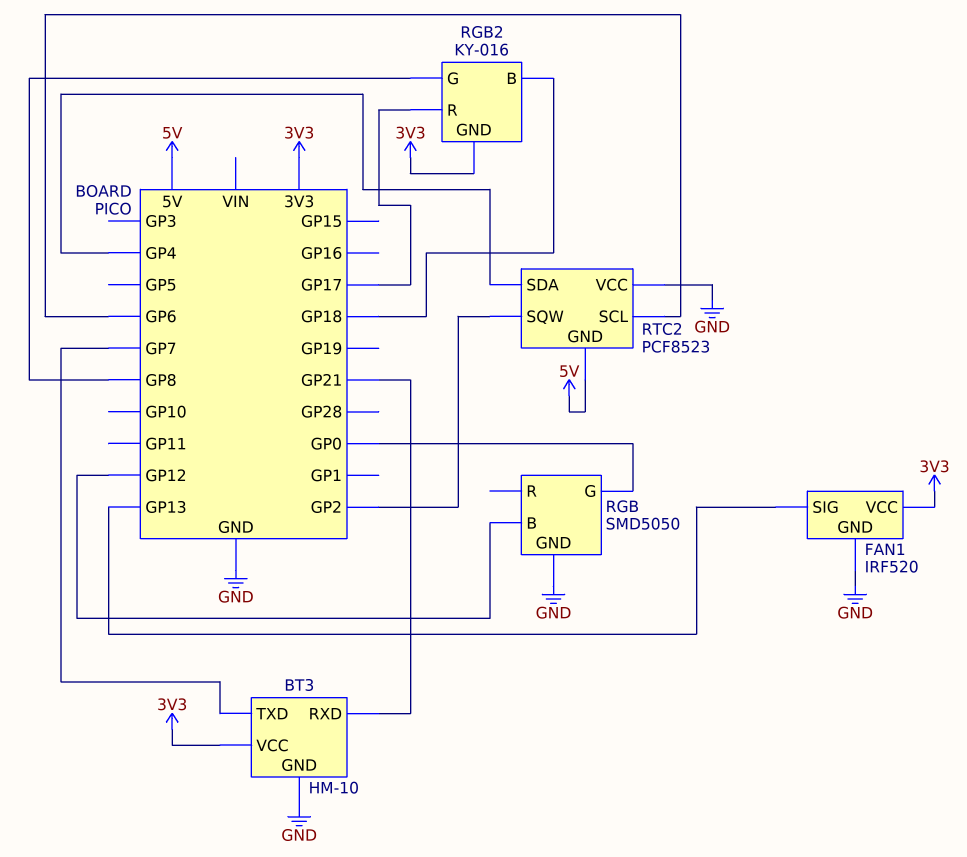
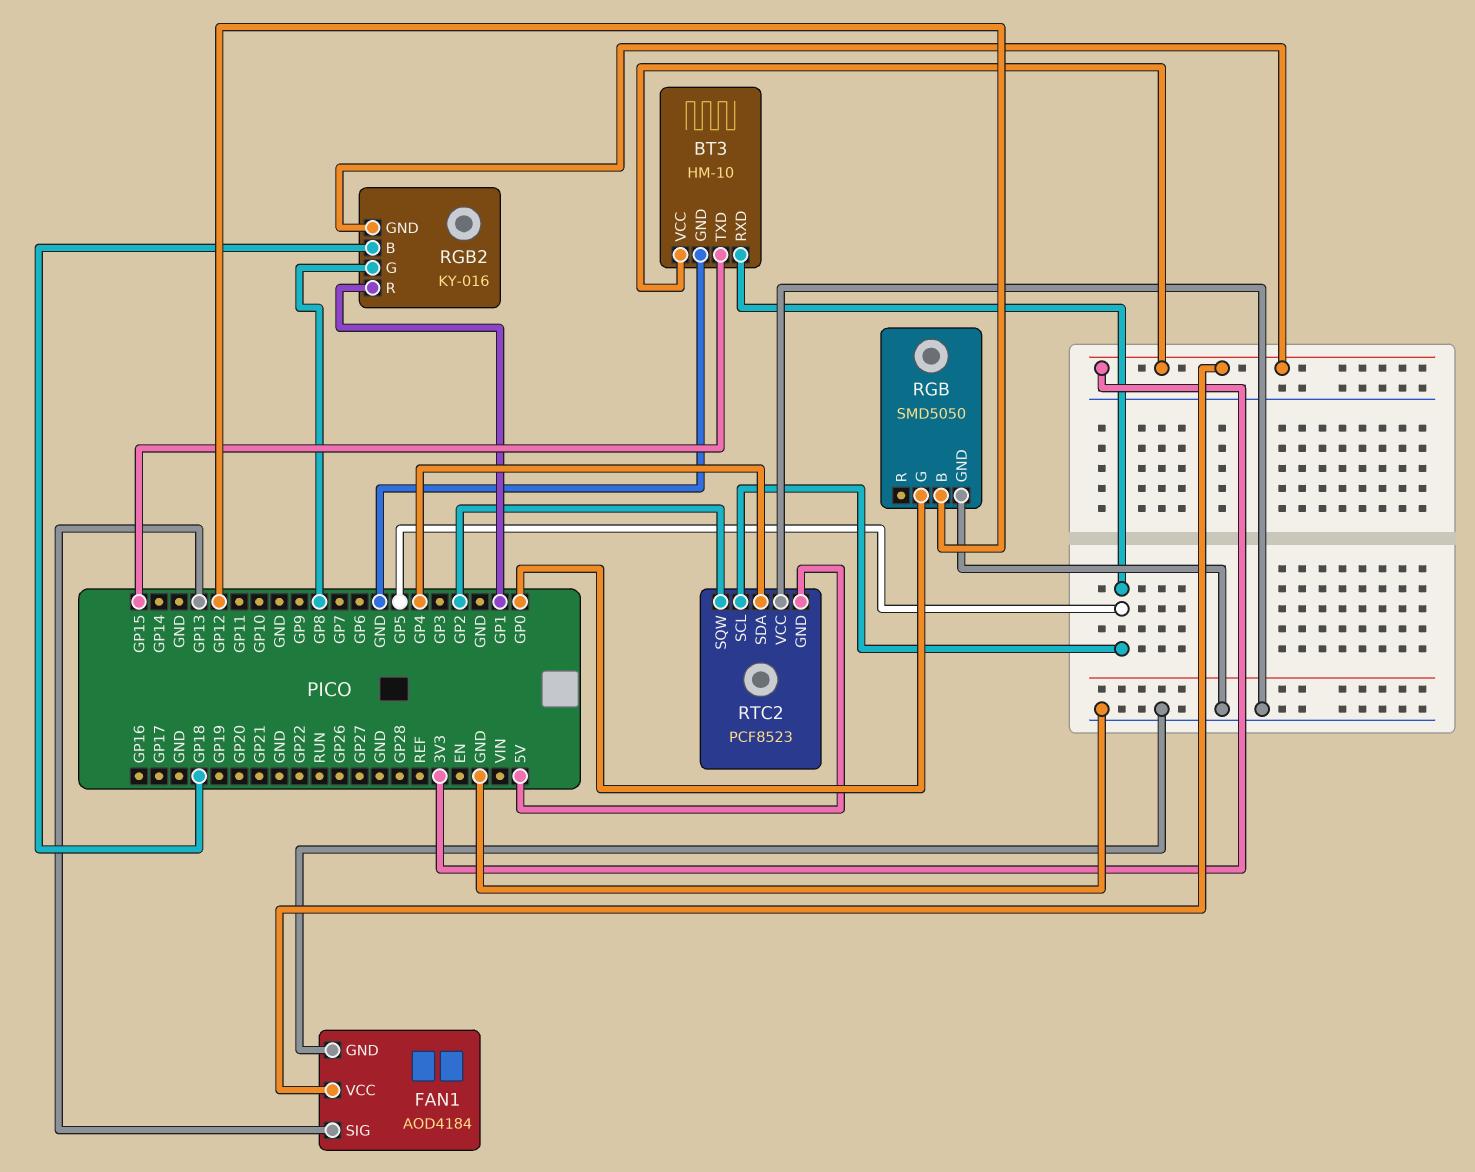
BT3 pin RXD: GP21 -> GP5
BT3 pin TXD: GP7 -> GP15
FAN1: IRF520 -> AOD4184
RGB2 pin R: GP17 -> GP1
RTC2 pin SCL: GP6 -> GP5

